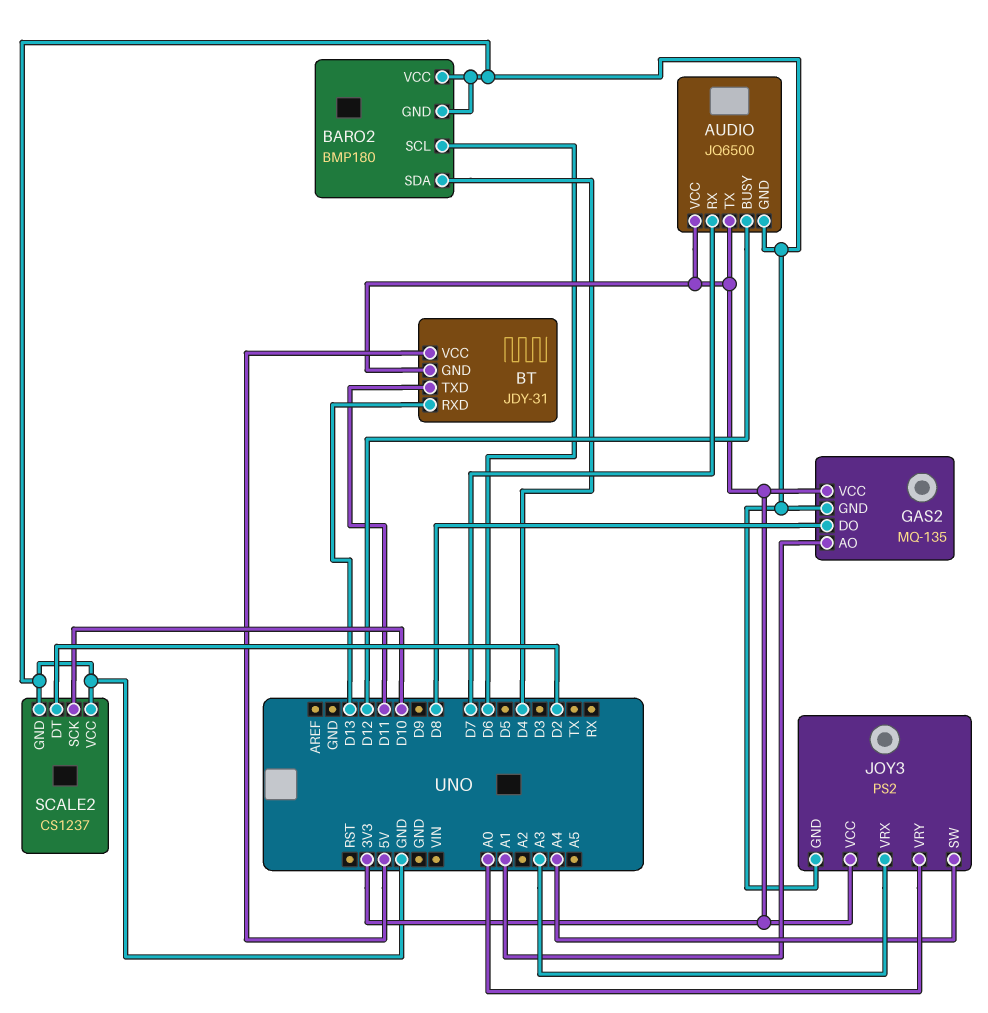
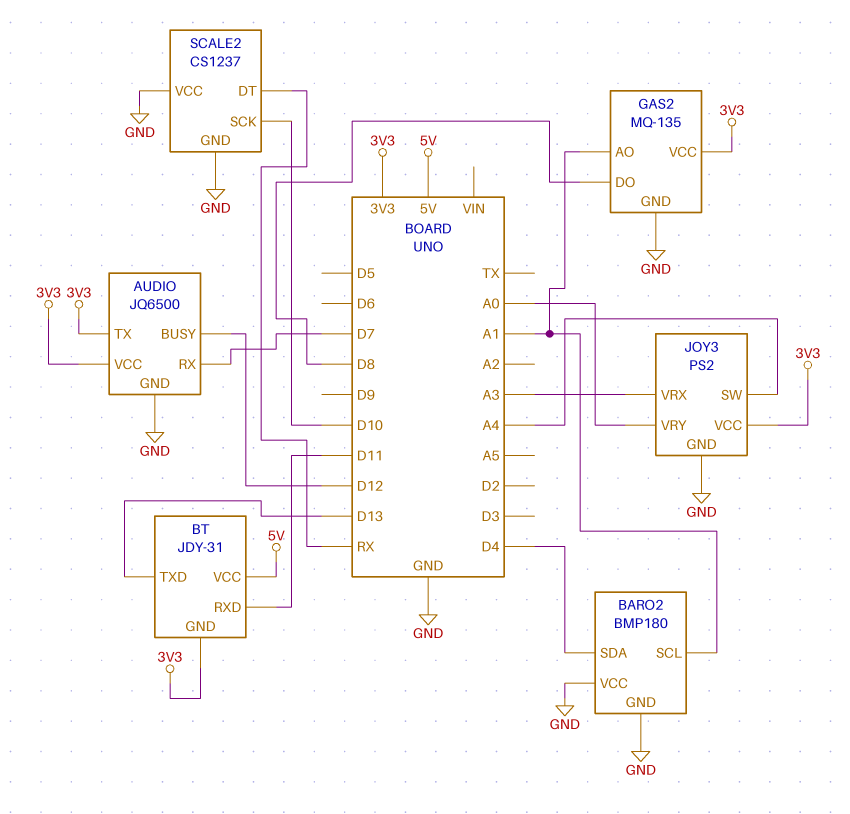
BARO2 pin SCL: D6 -> A1
BT pin RXD: D13 -> D11
BT pin TXD: D11 -> D13
SCALE2 pin DT: D2 -> RX

